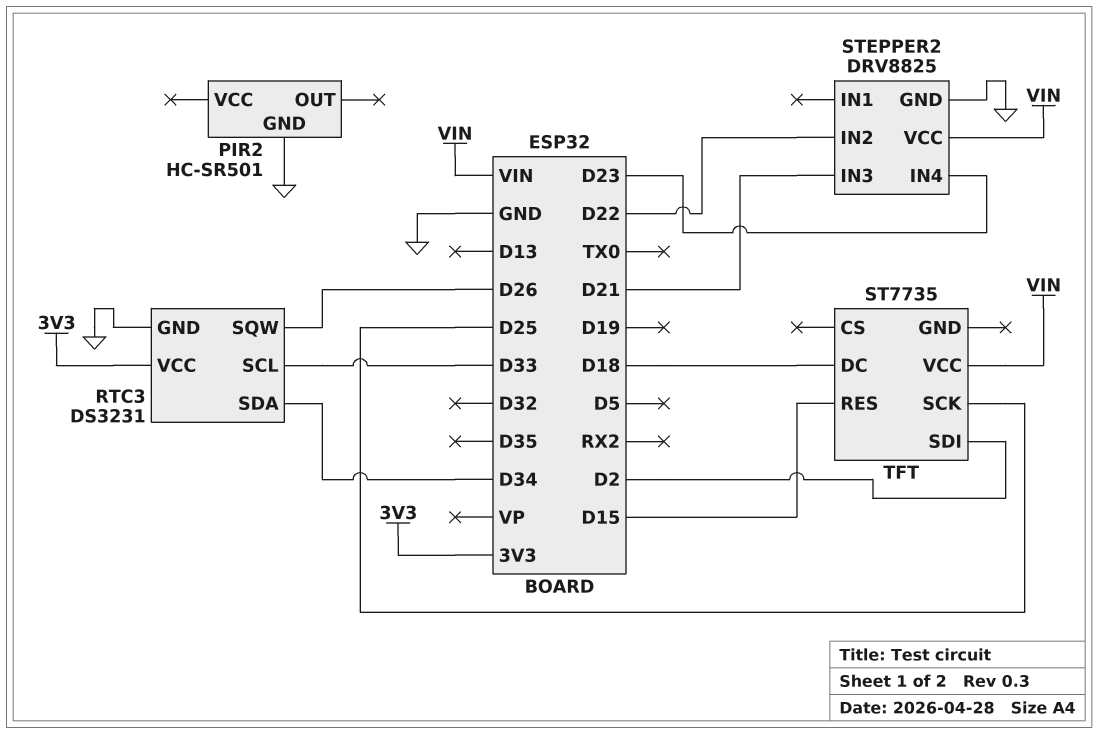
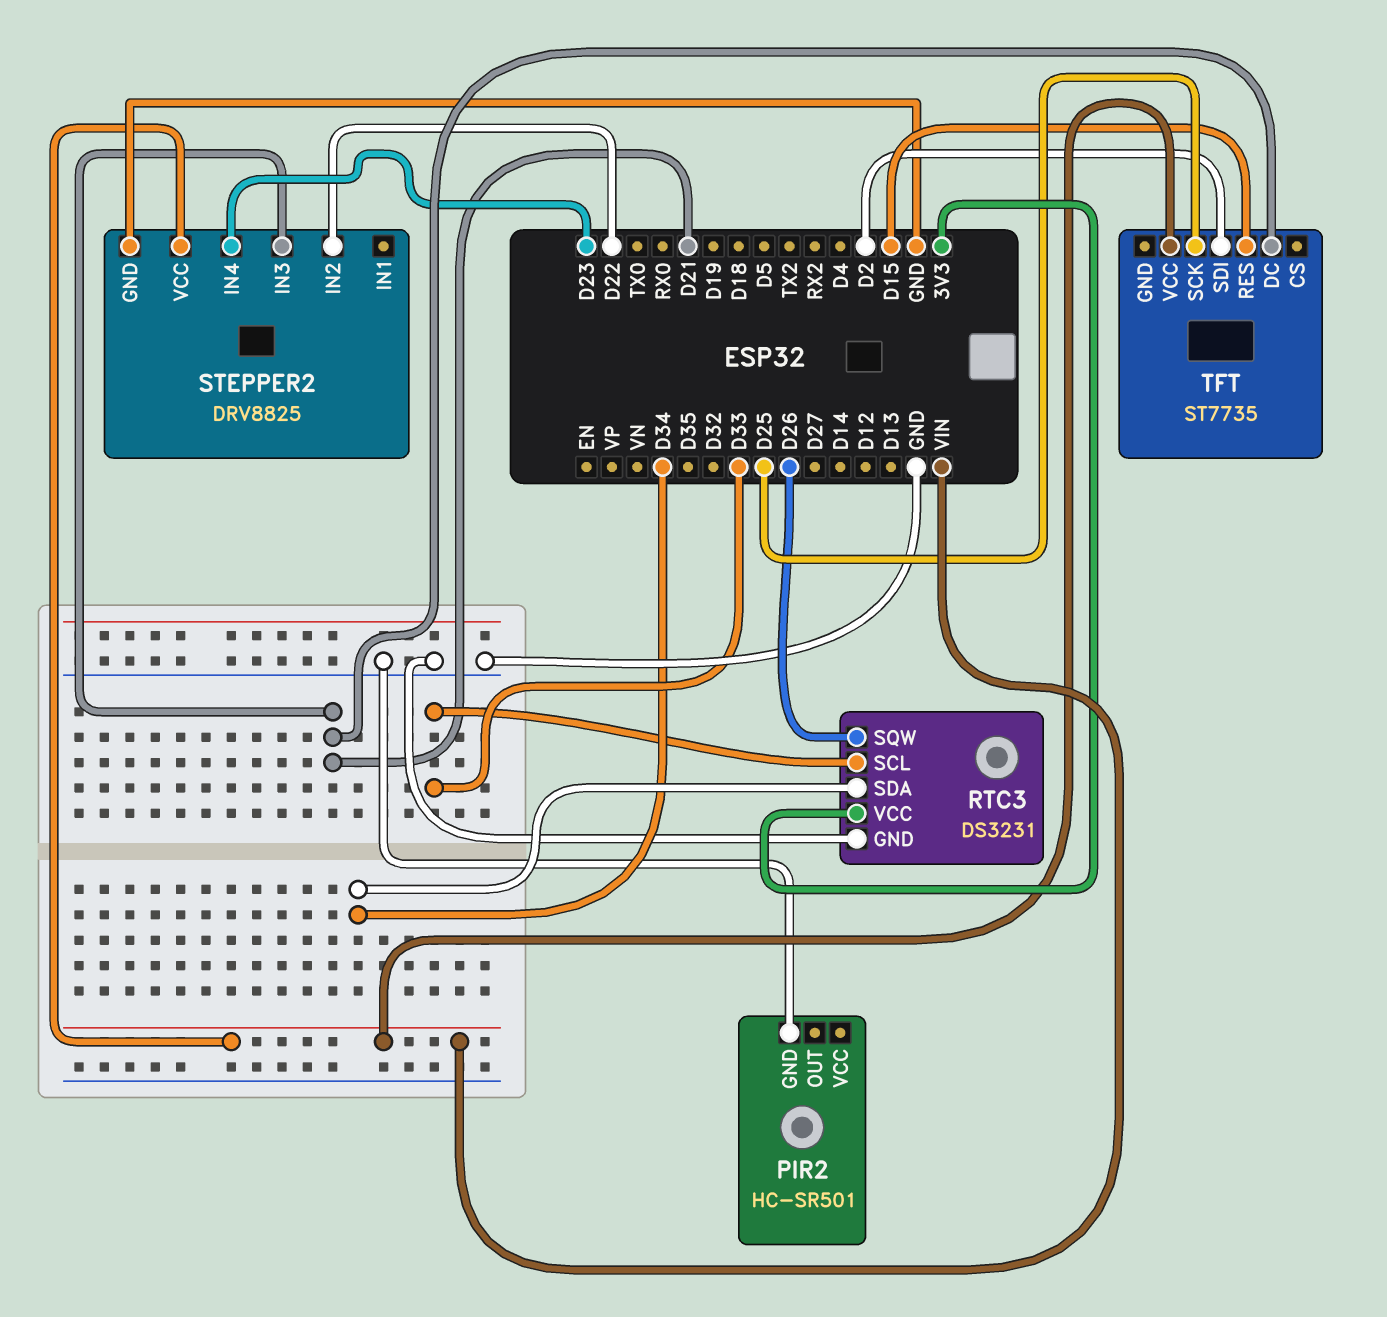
TFT pin DC: D18 -> D21

